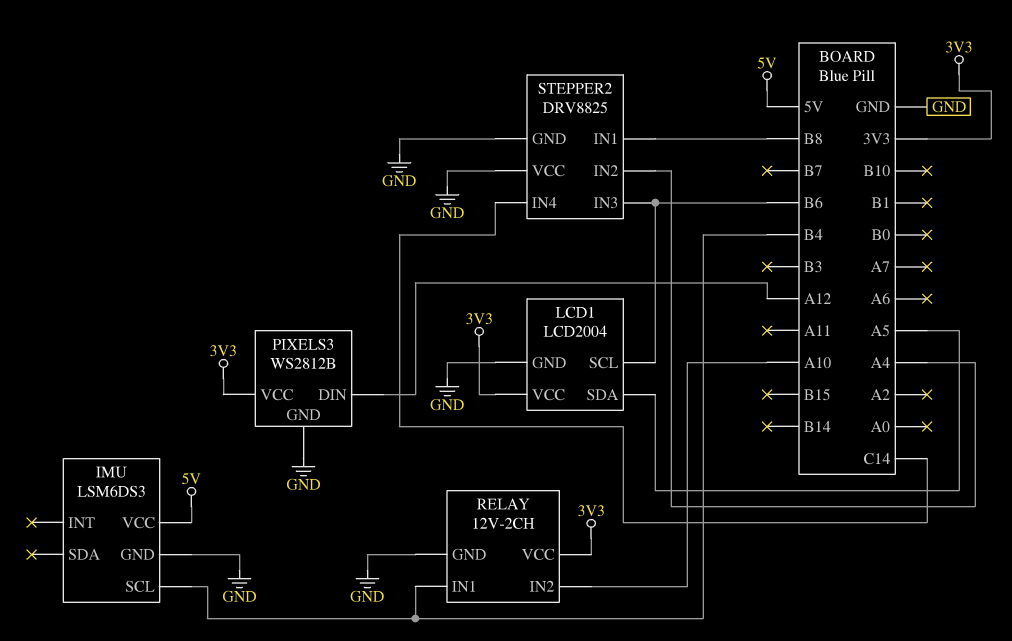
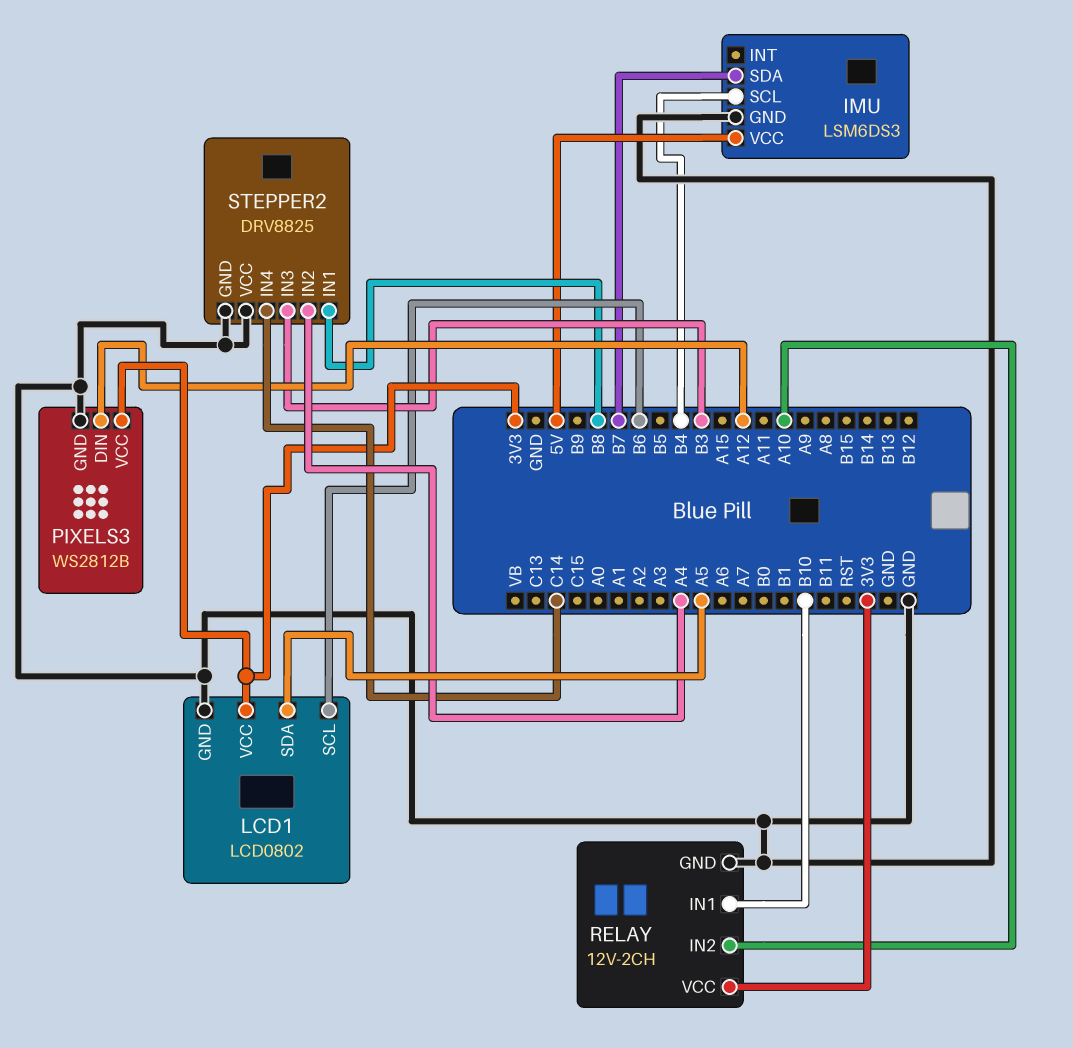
IMU pin SDA: none -> B7
LCD1: LCD2004 -> LCD0802
RELAY pin IN1: B4 -> B10
STEPPER2 pin IN3: B6 -> B3

